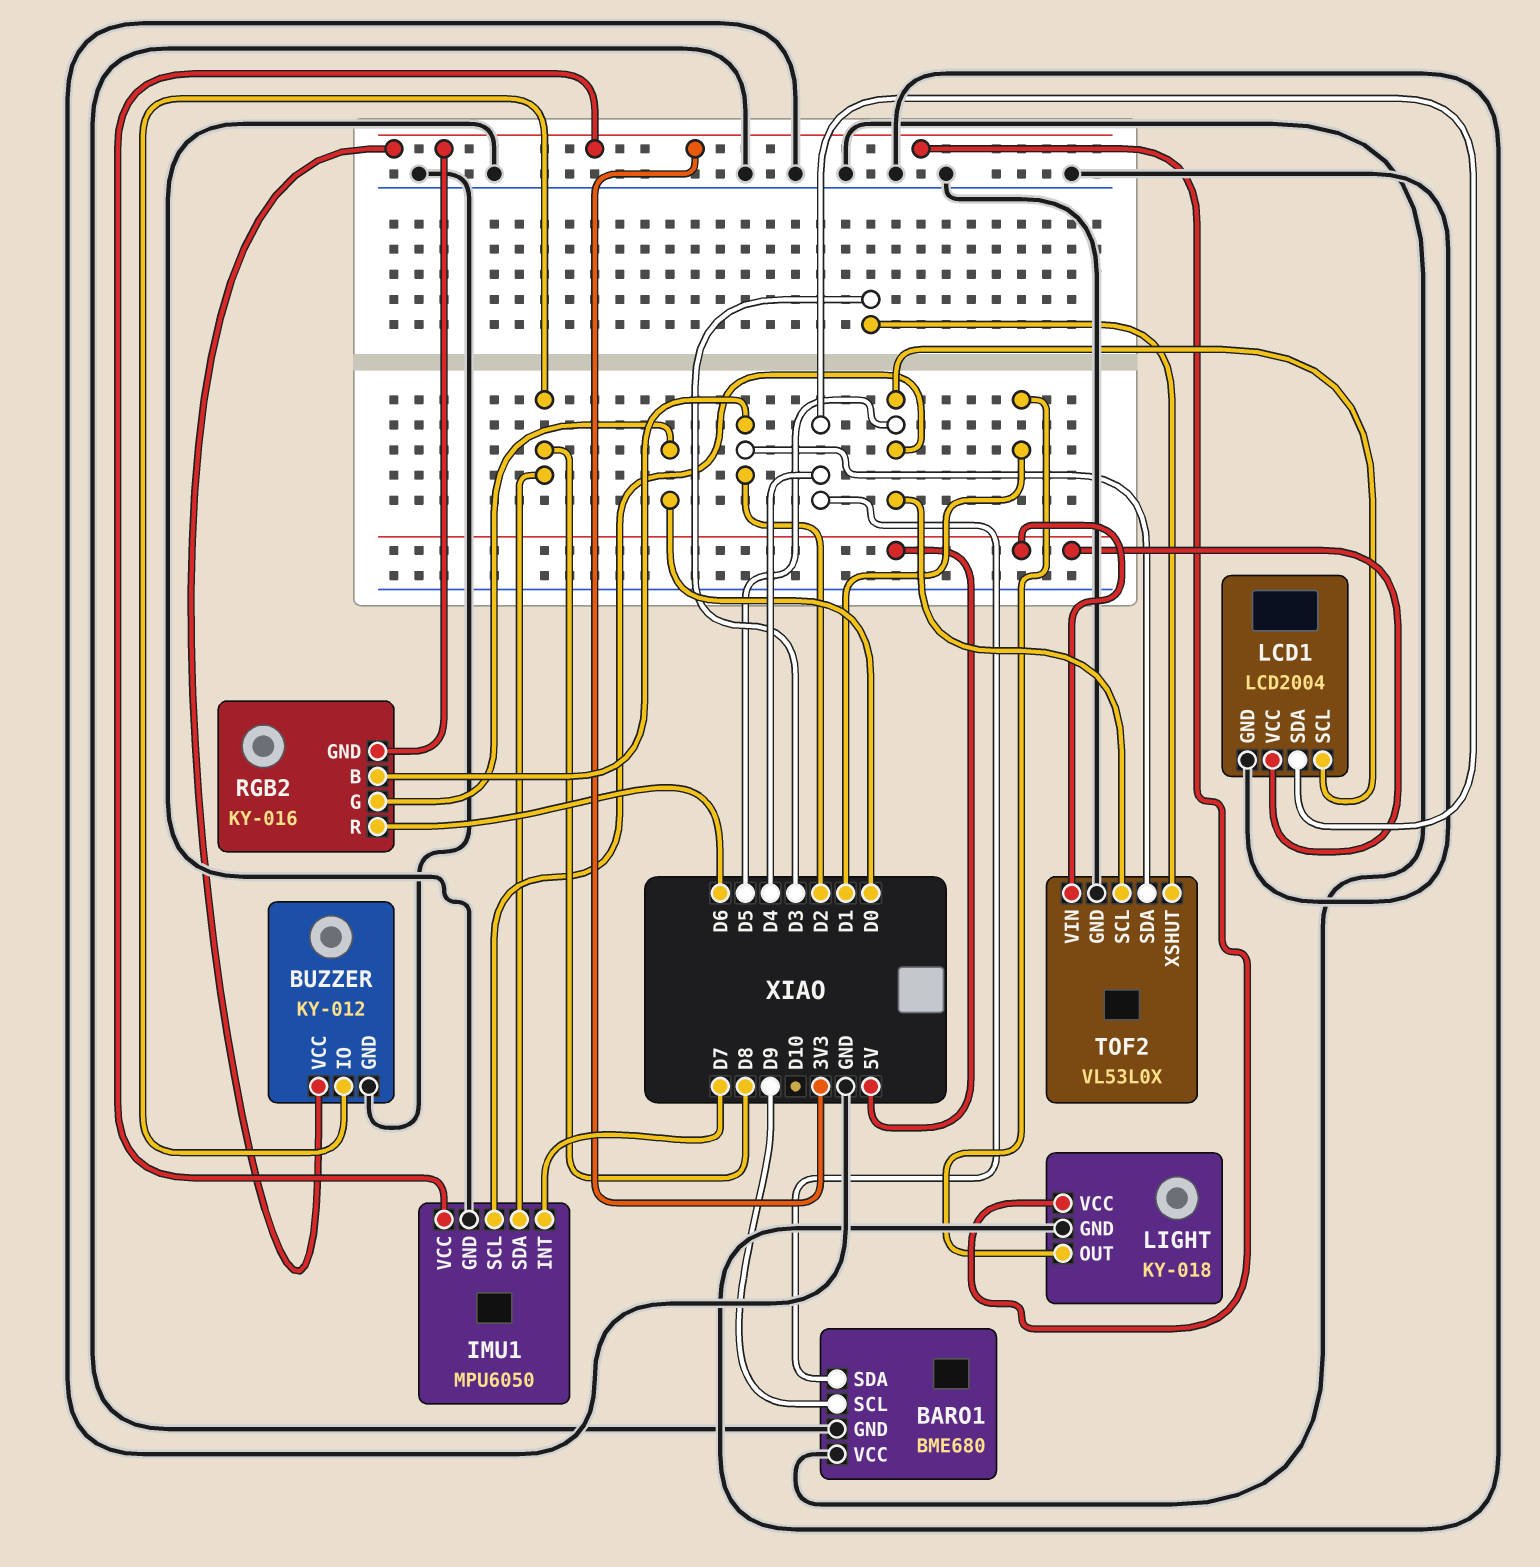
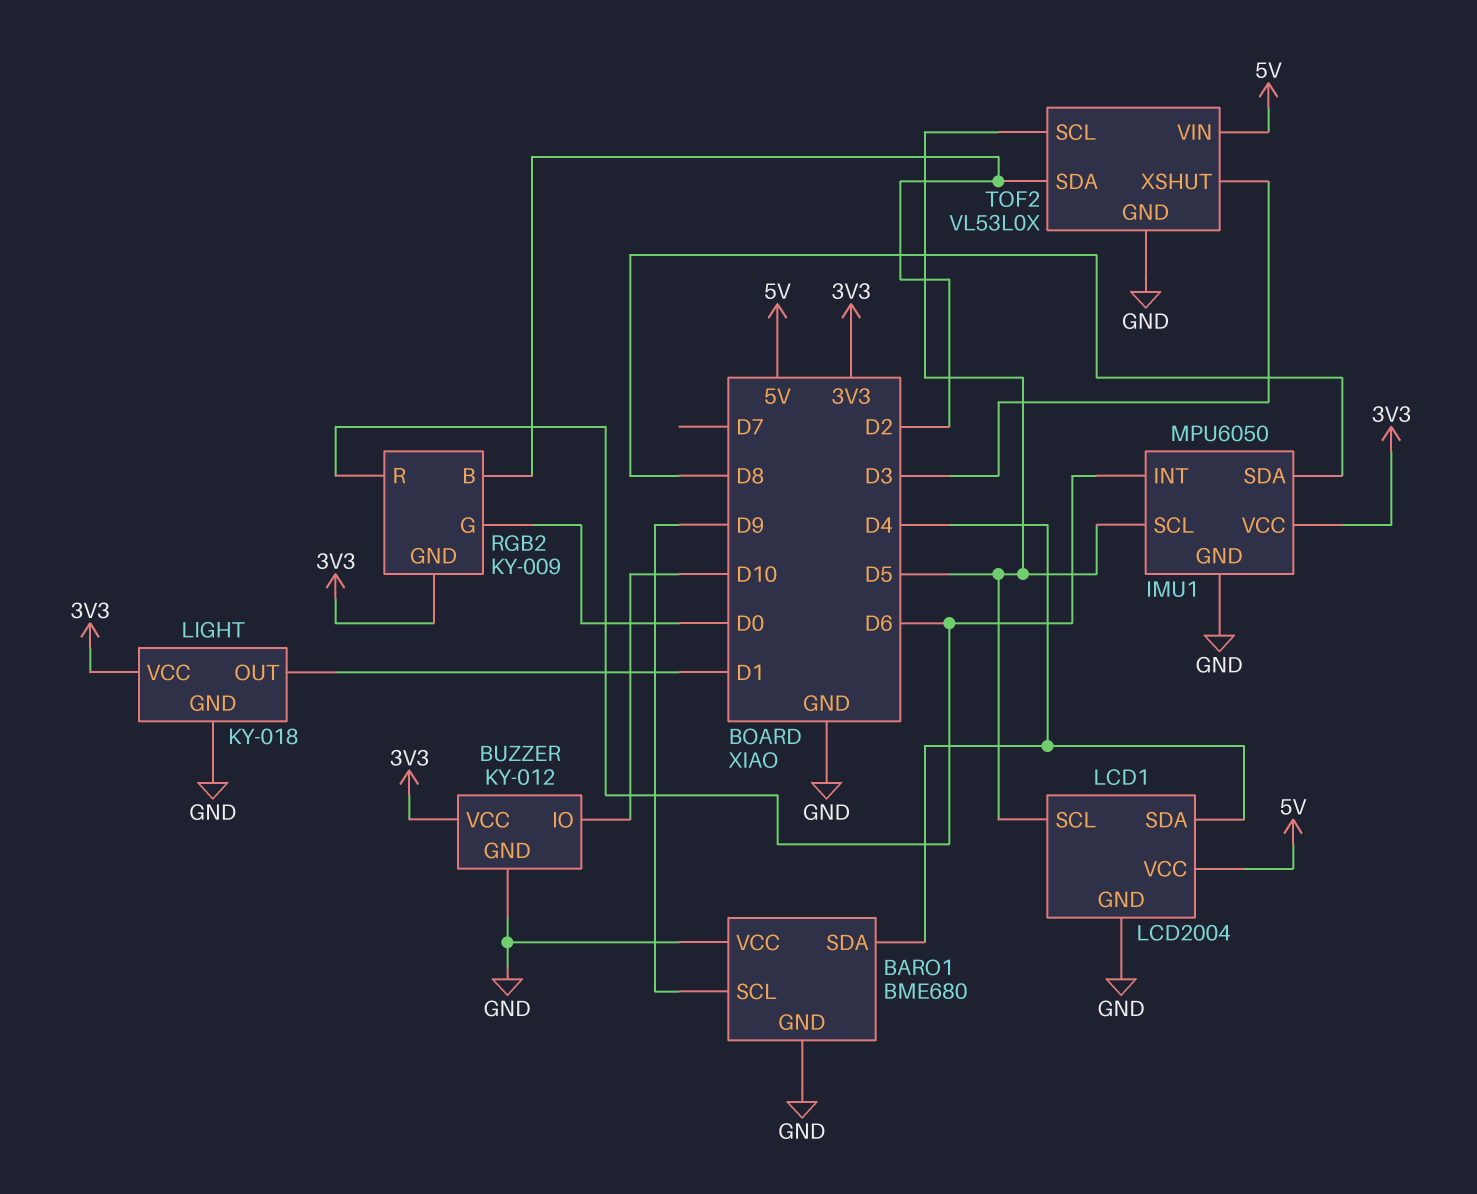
BUZZER pin IO: D8 -> D10
IMU1 pin INT: D7 -> D6
RGB2: KY-016 -> KY-009

